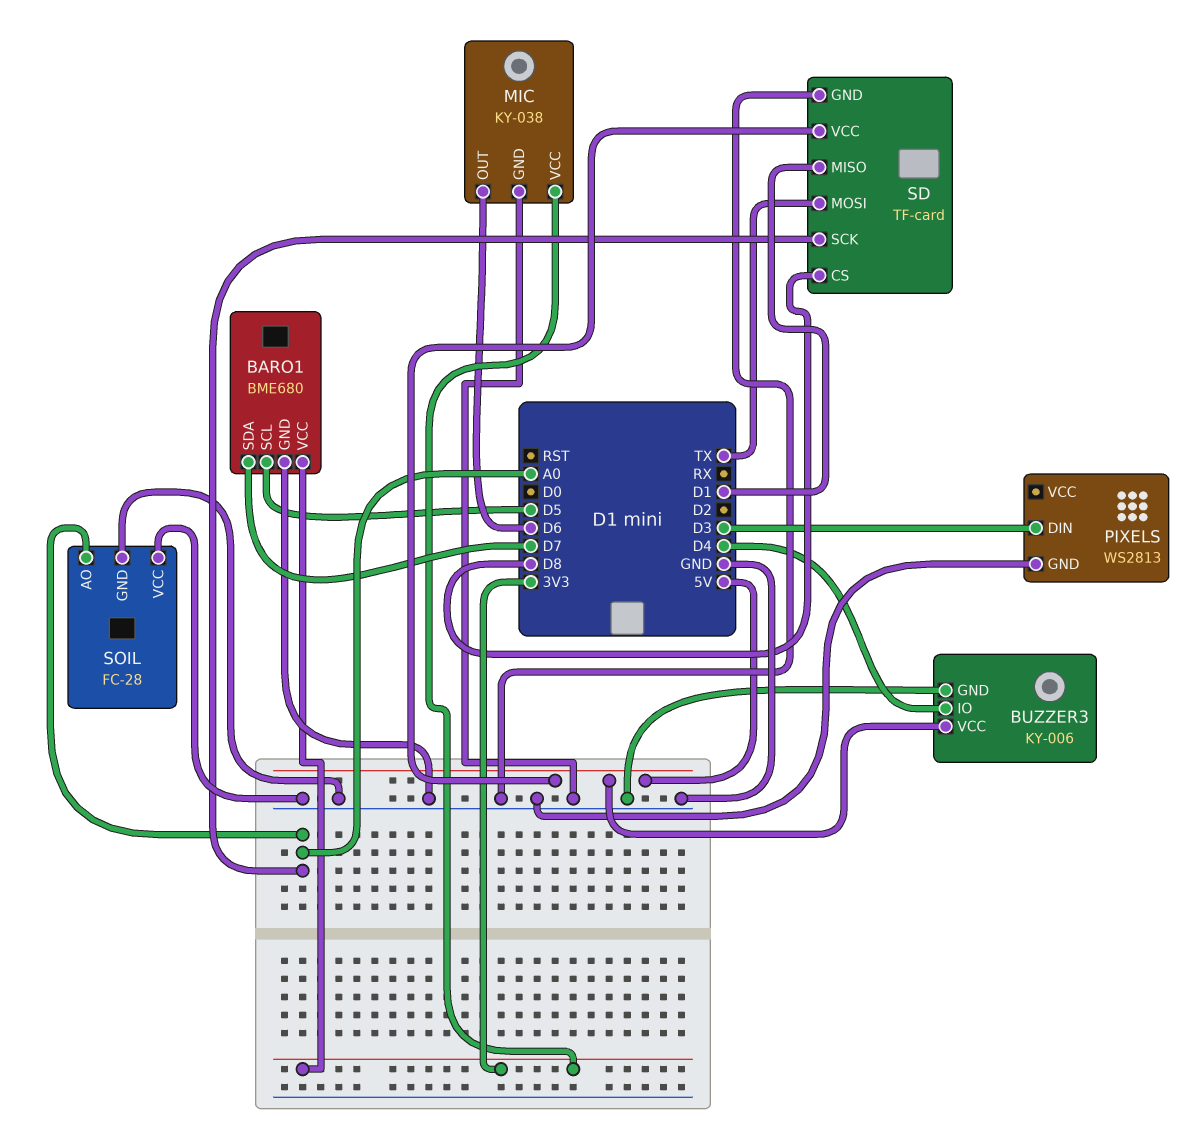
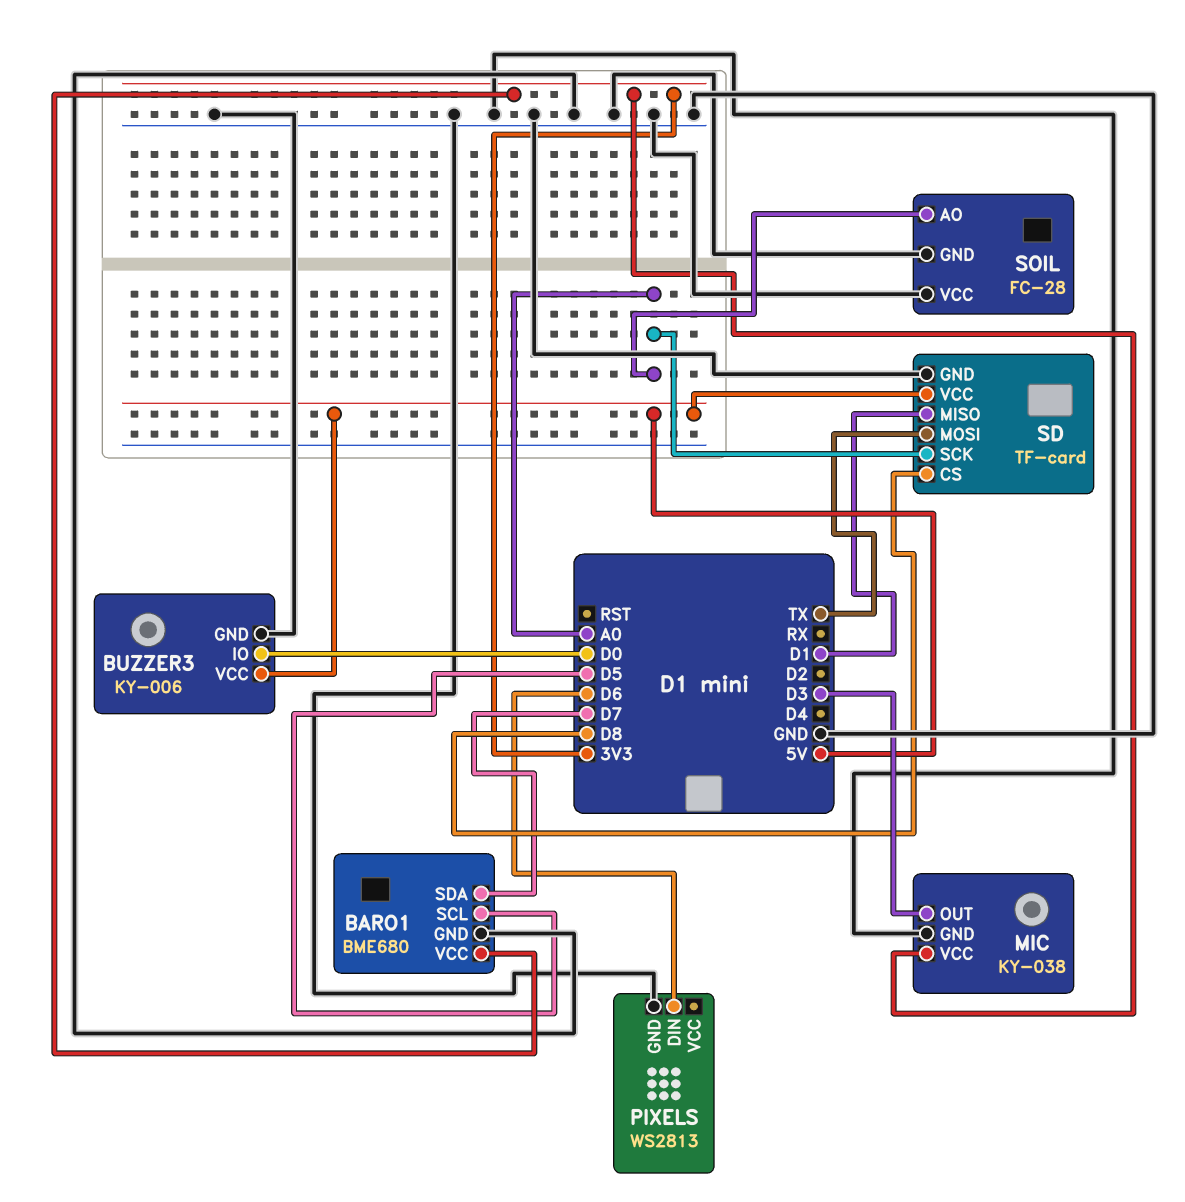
BUZZER3 pin IO: D4 -> D0
MIC pin OUT: D6 -> D3
PIXELS pin DIN: D3 -> D6

